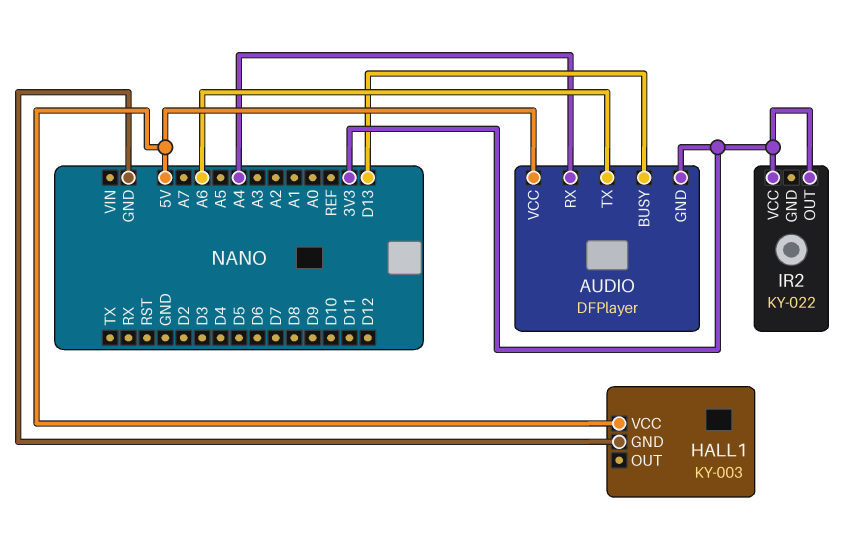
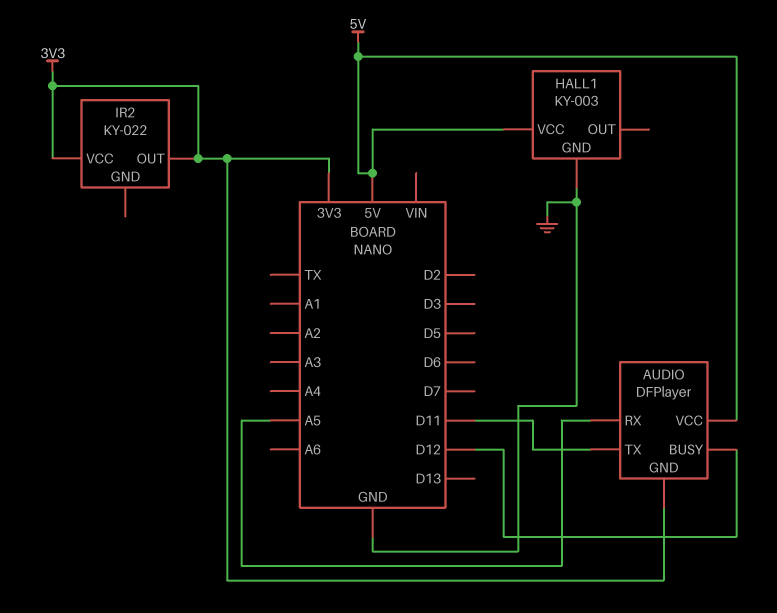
AUDIO pin BUSY: D13 -> D12
AUDIO pin RX: A4 -> A5
AUDIO pin TX: A6 -> D11

